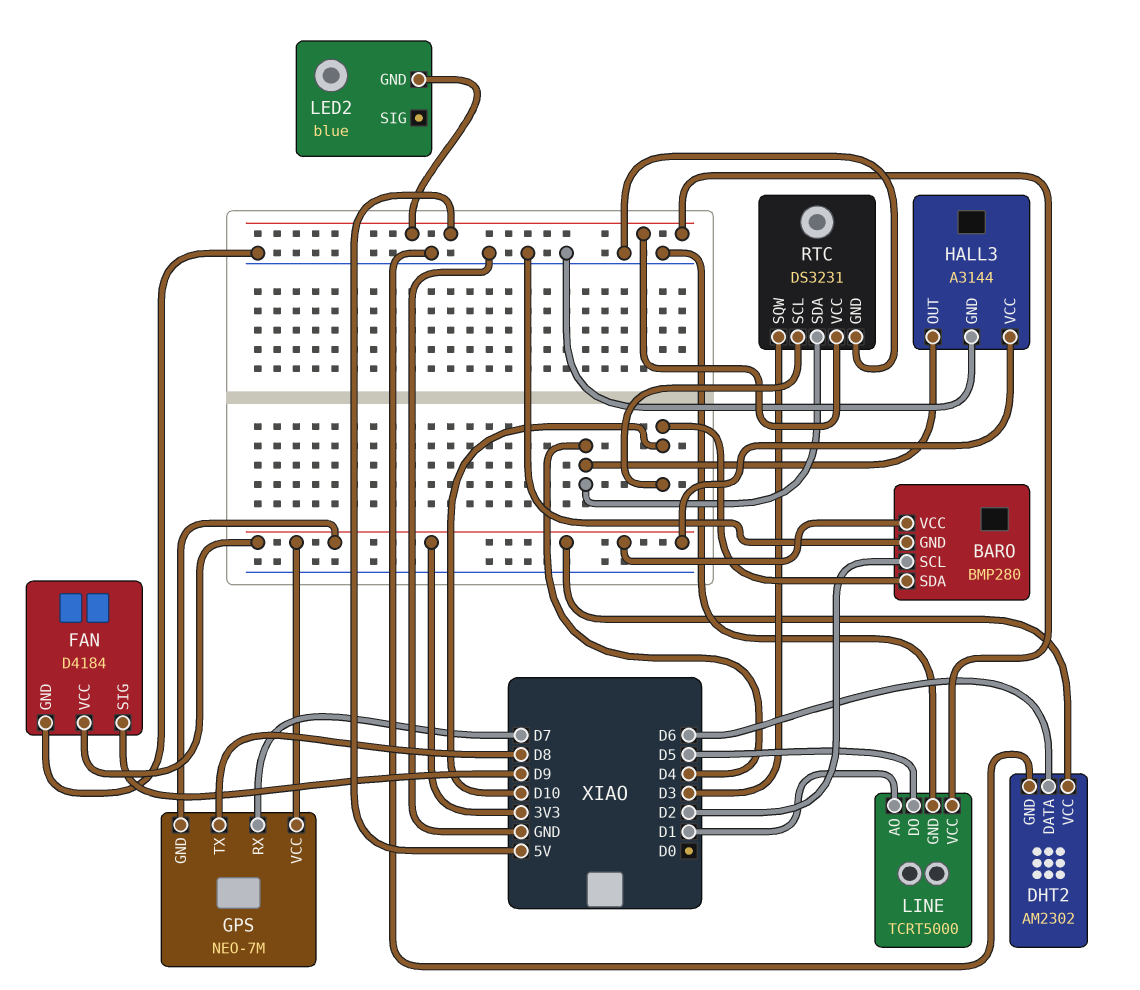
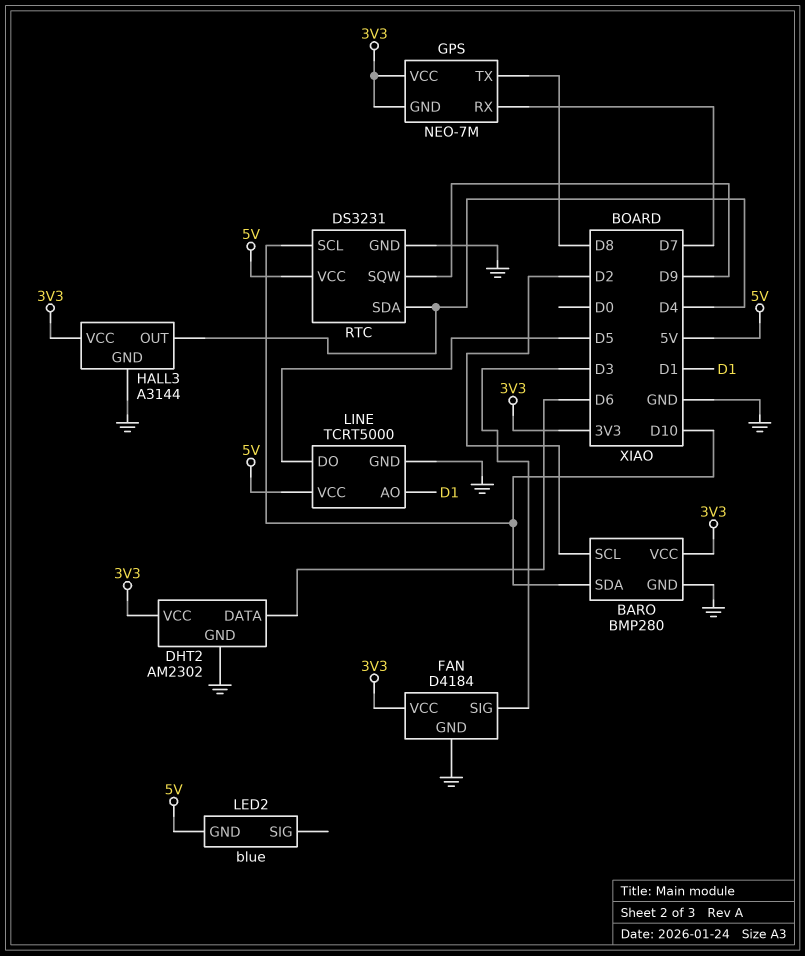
FAN pin SIG: D9 -> D3
RTC pin SQW: D3 -> D9

